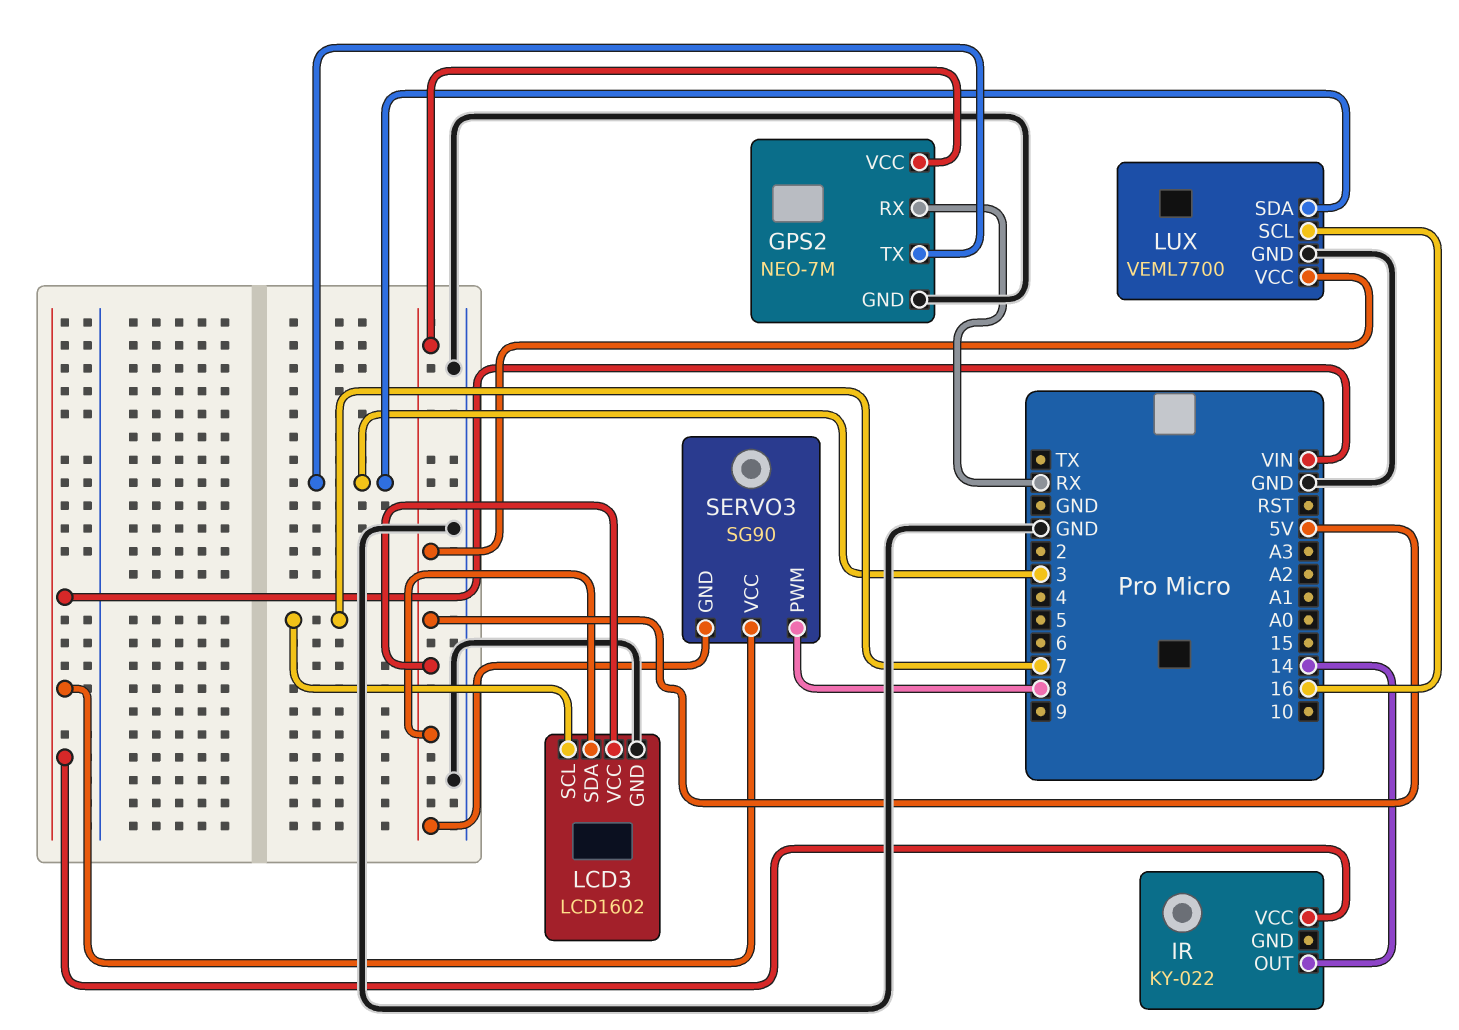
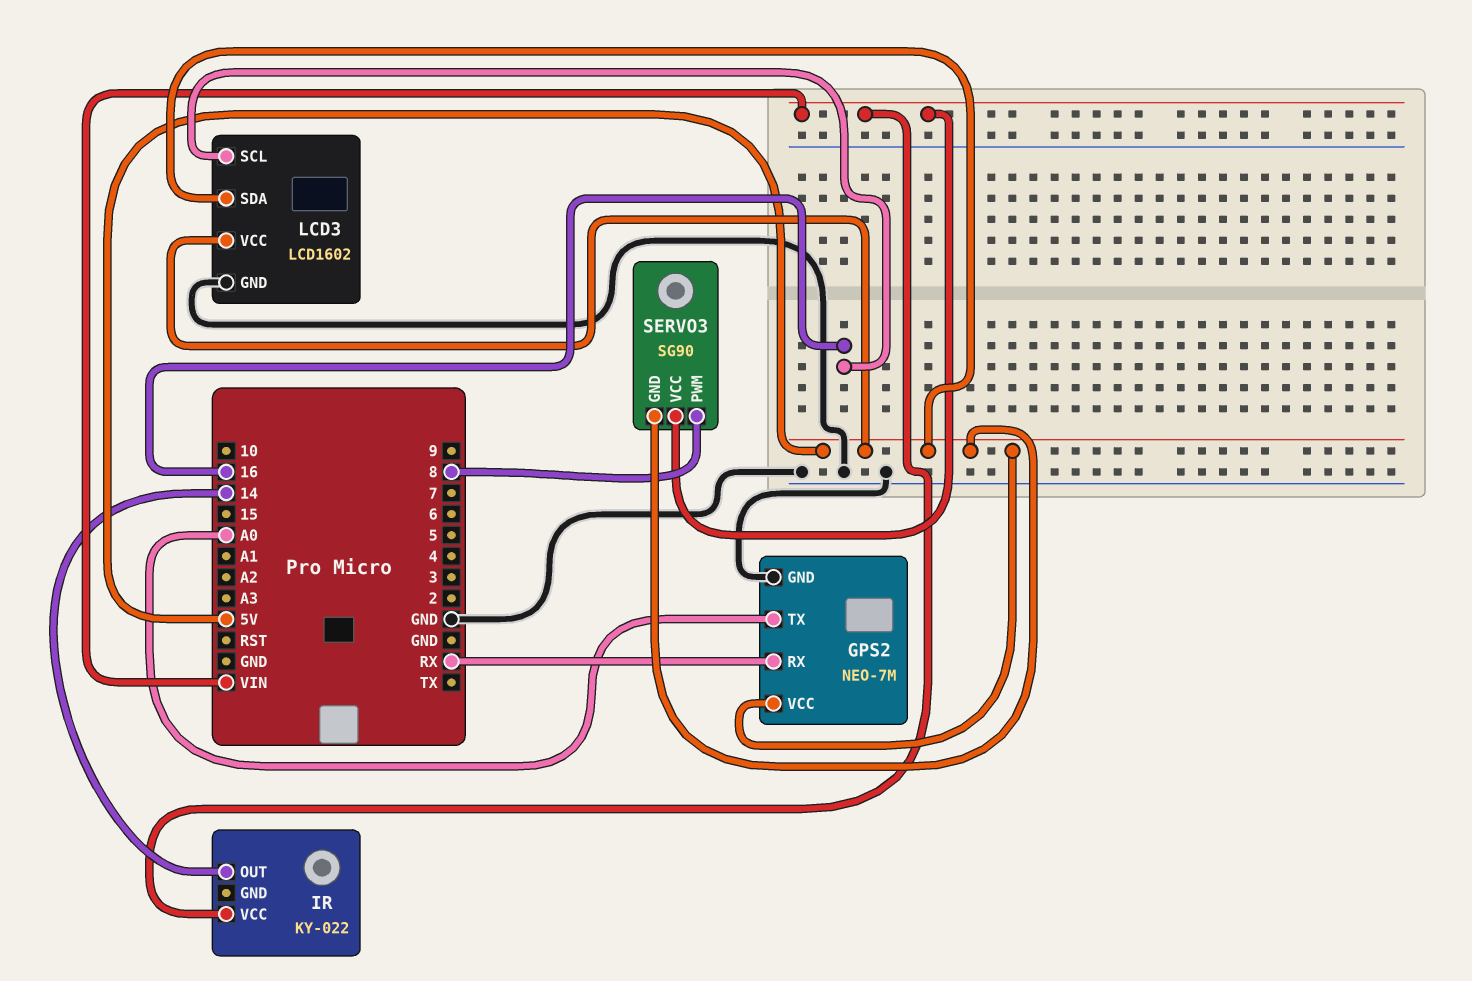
GPS2 pin TX: 3 -> A0
LCD3 pin SCL: 7 -> 16
LUX: VEML7700 -> none
LUX pin GND: GND -> none
LUX pin SCL: 16 -> none
LUX pin SDA: 3 -> none
LUX pin VCC: 5V -> none

